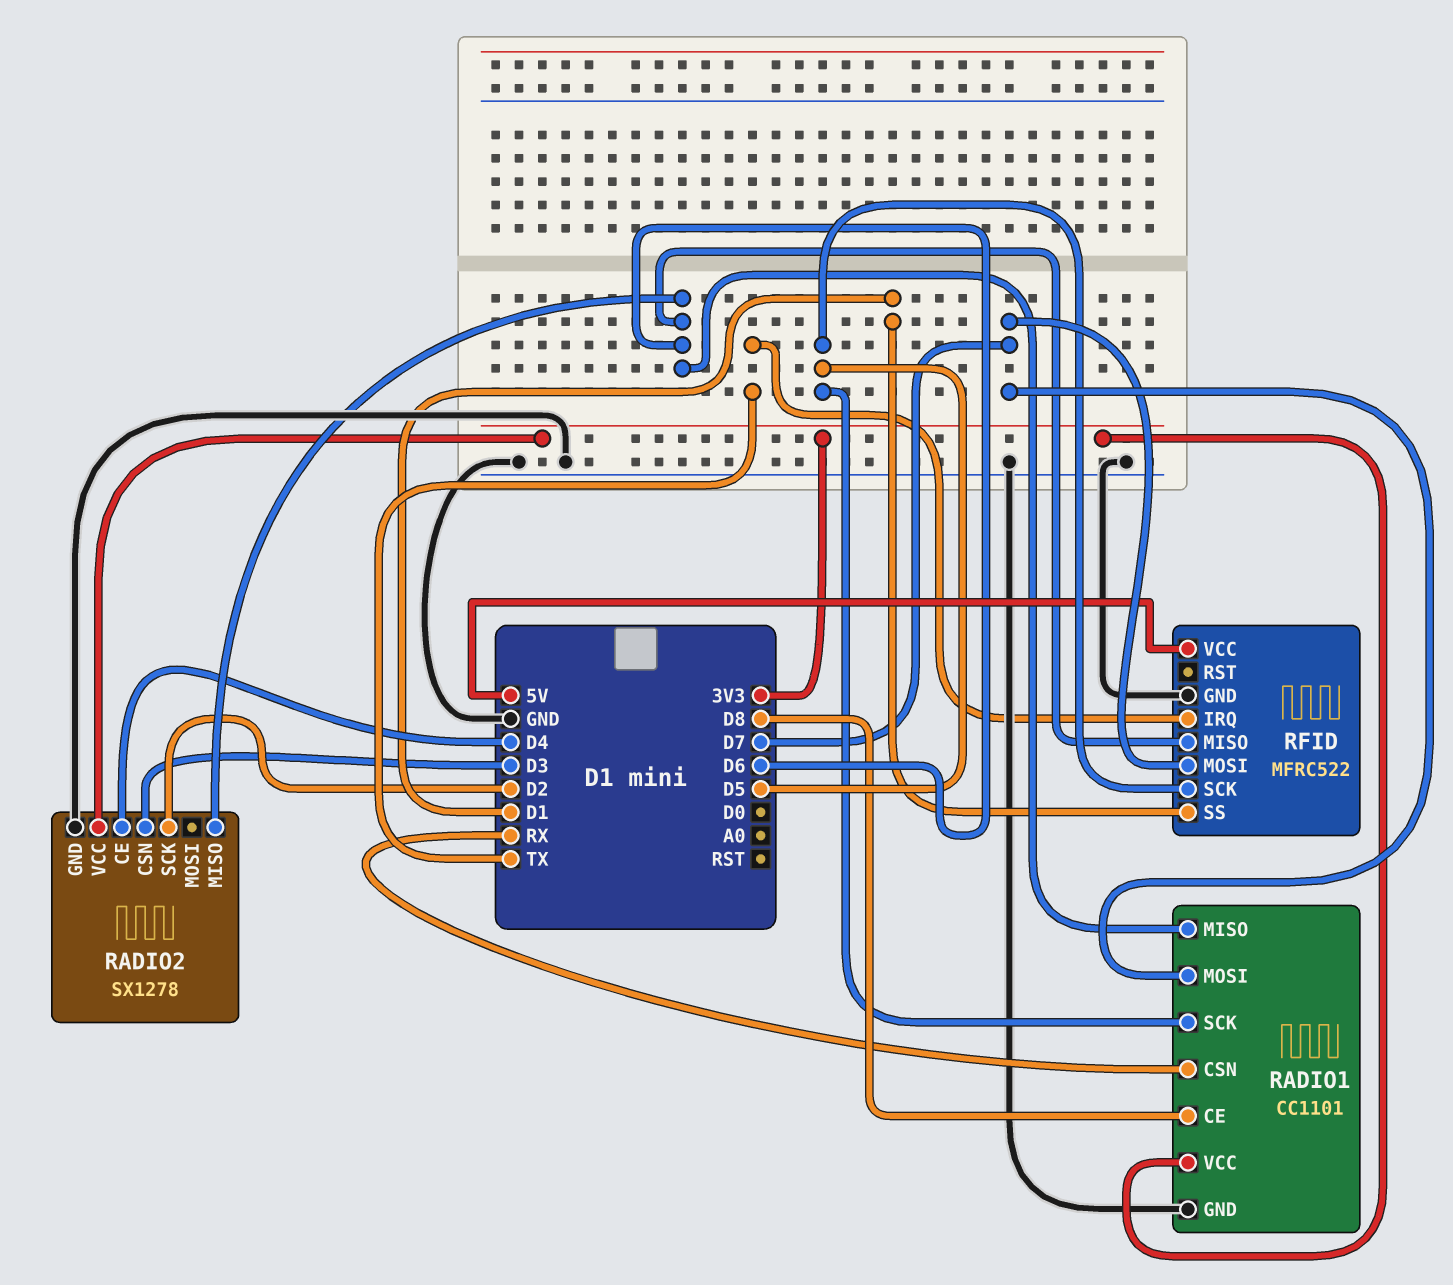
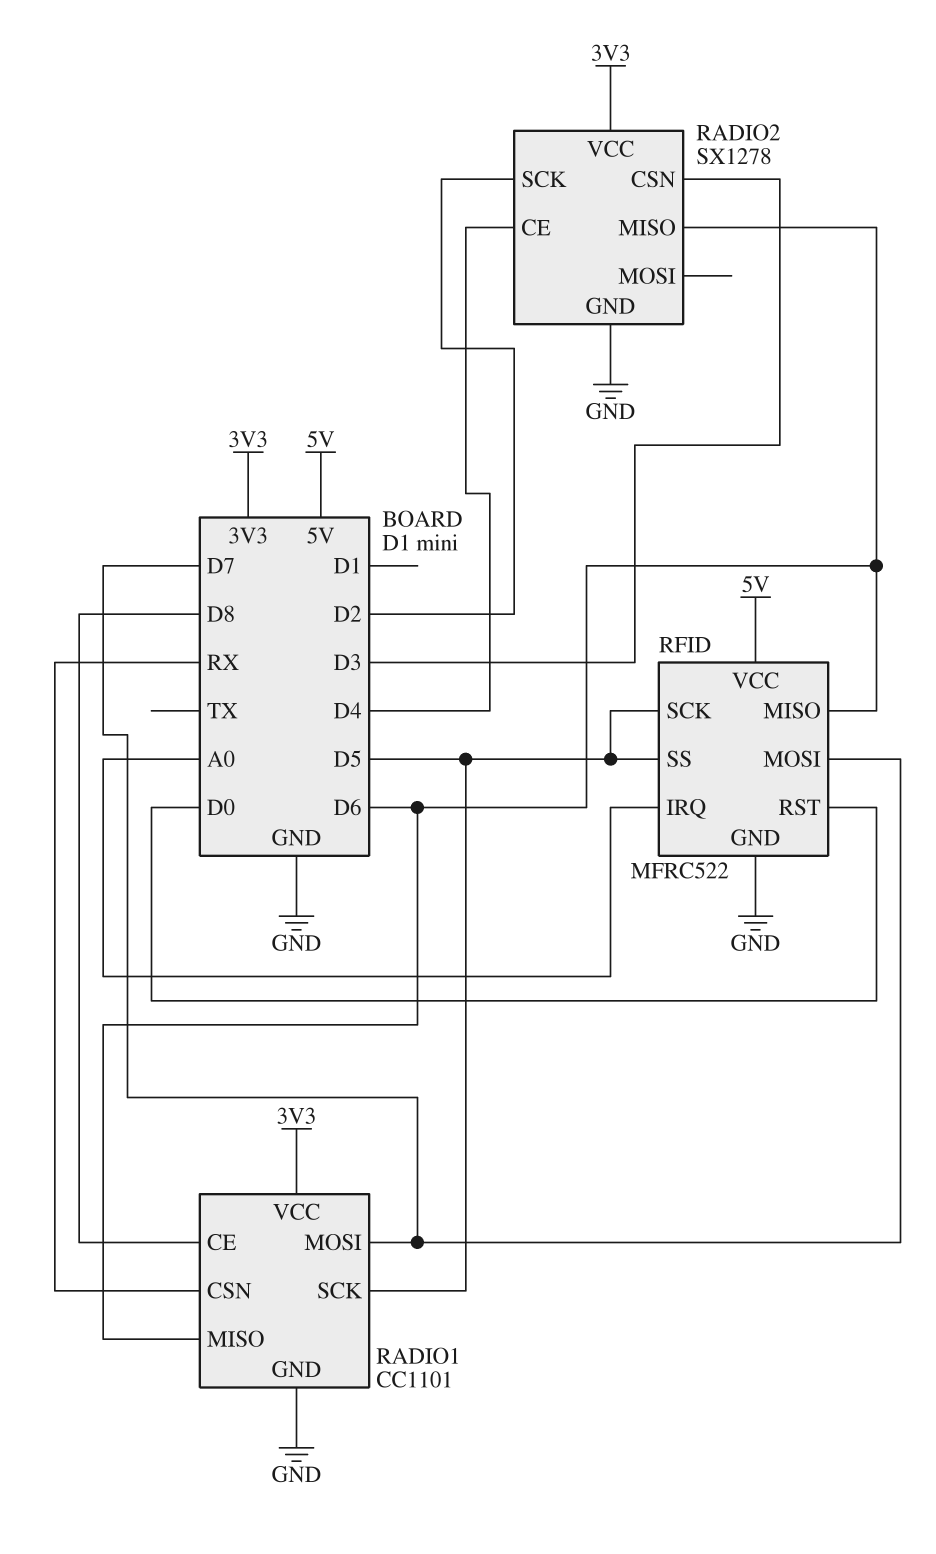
RFID pin IRQ: TX -> A0
RFID pin RST: none -> D0
RFID pin SS: D1 -> D5

